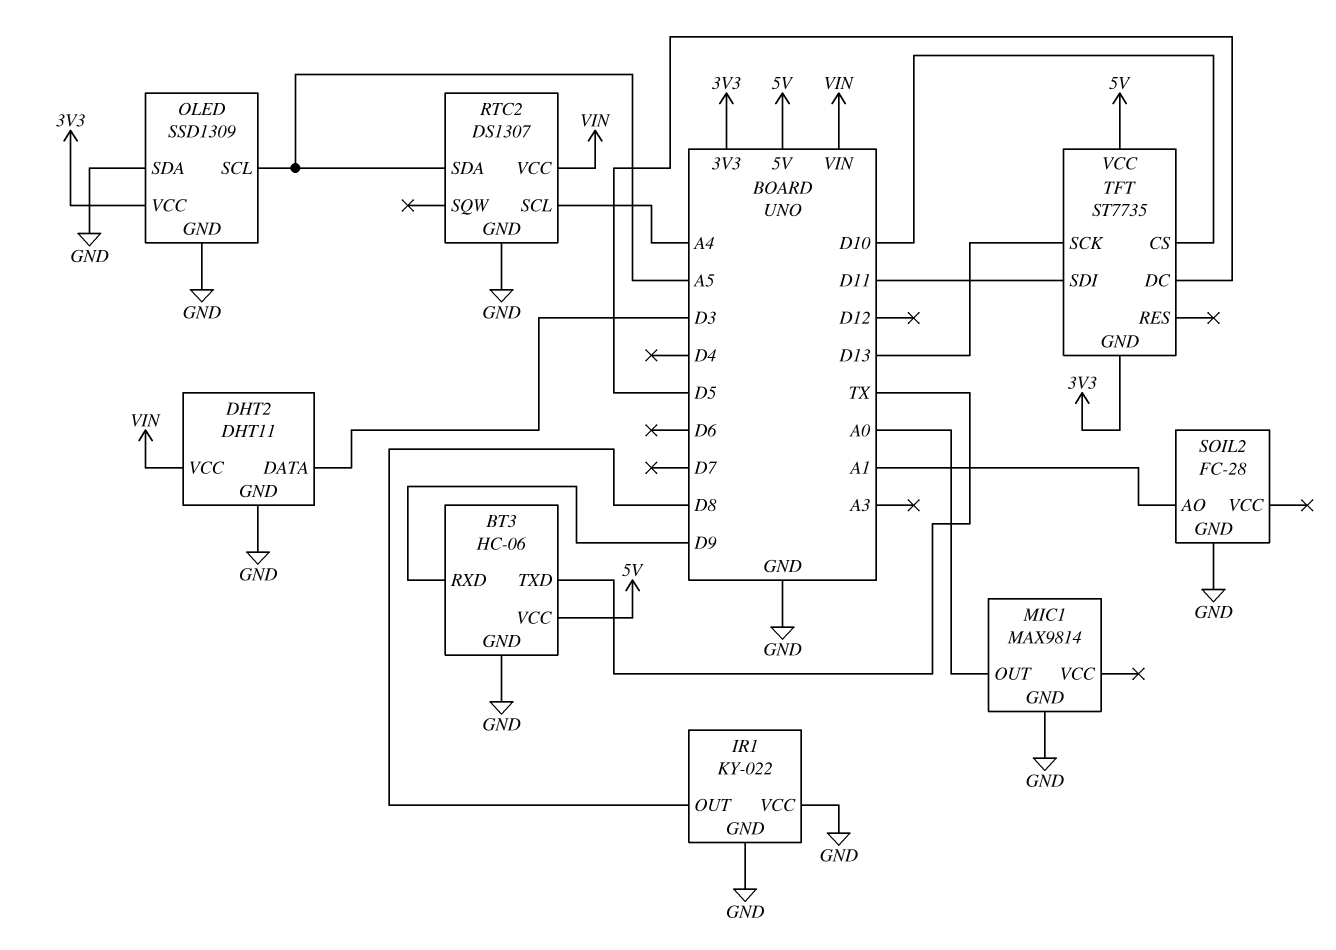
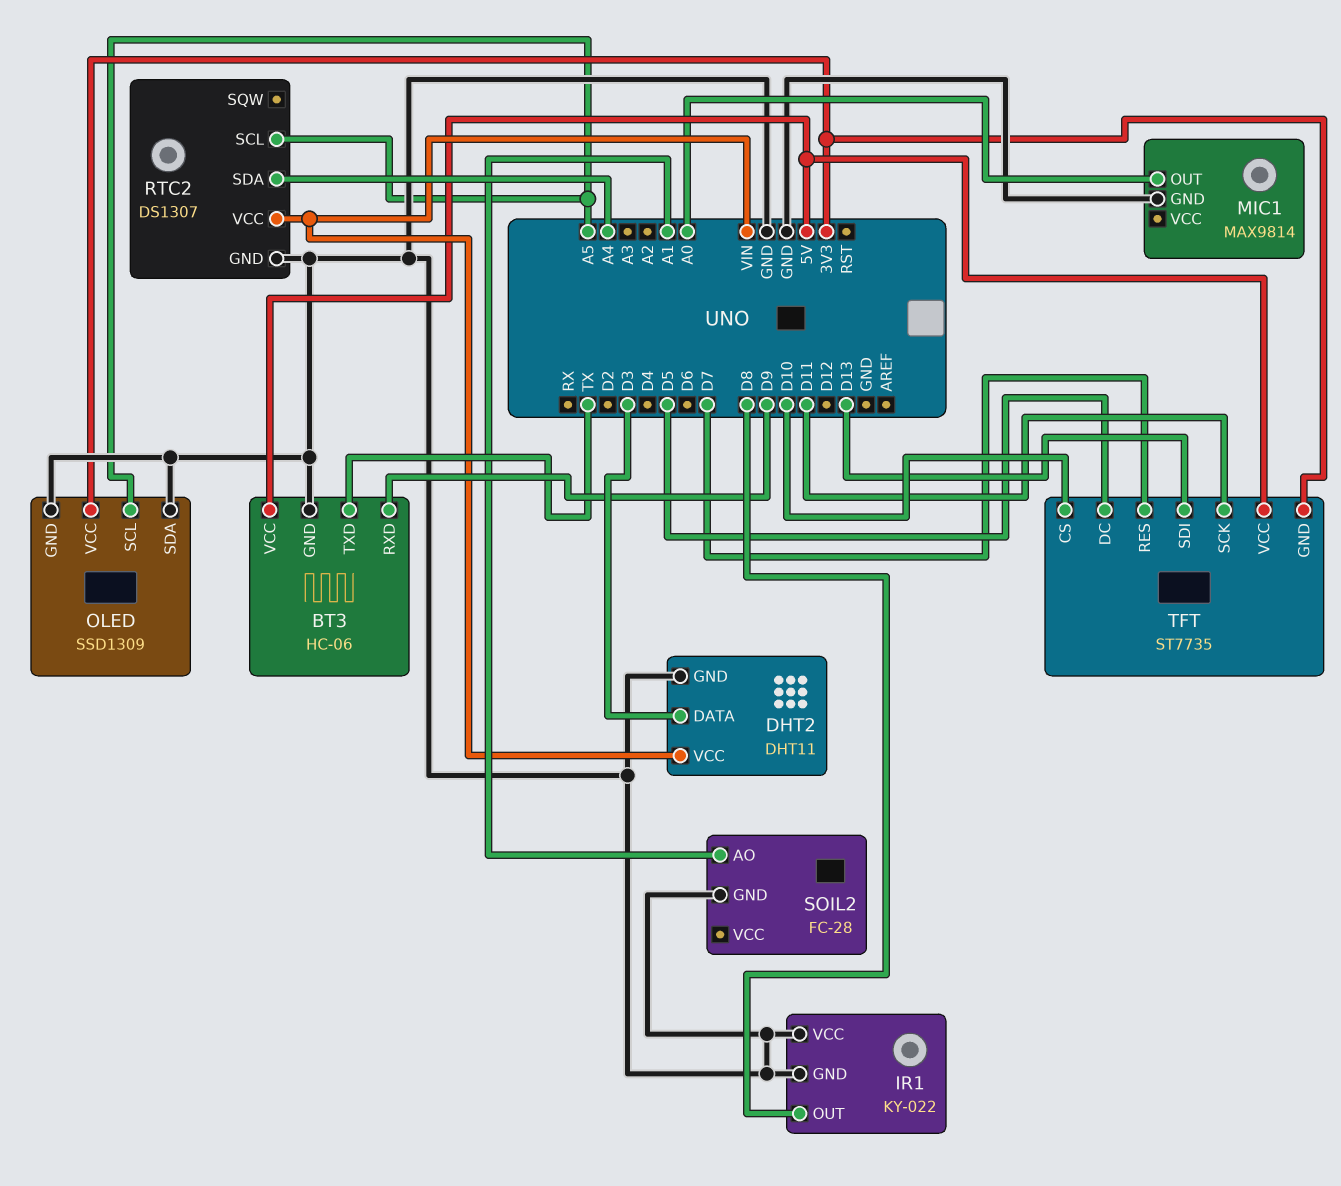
RTC2 pin SCL: A4 -> A5
RTC2 pin SDA: A5 -> A4
TFT pin RES: none -> D7
TFT pin SCK: D13 -> D11
TFT pin SDI: D11 -> D13

